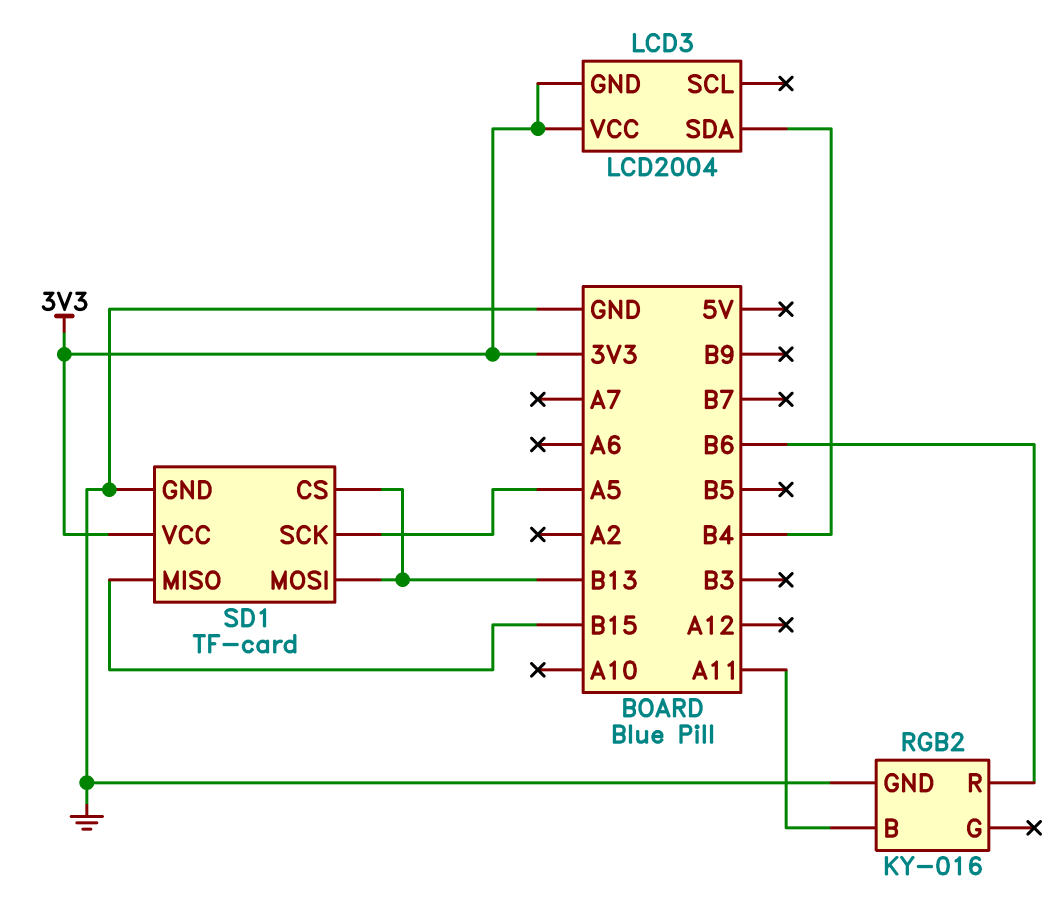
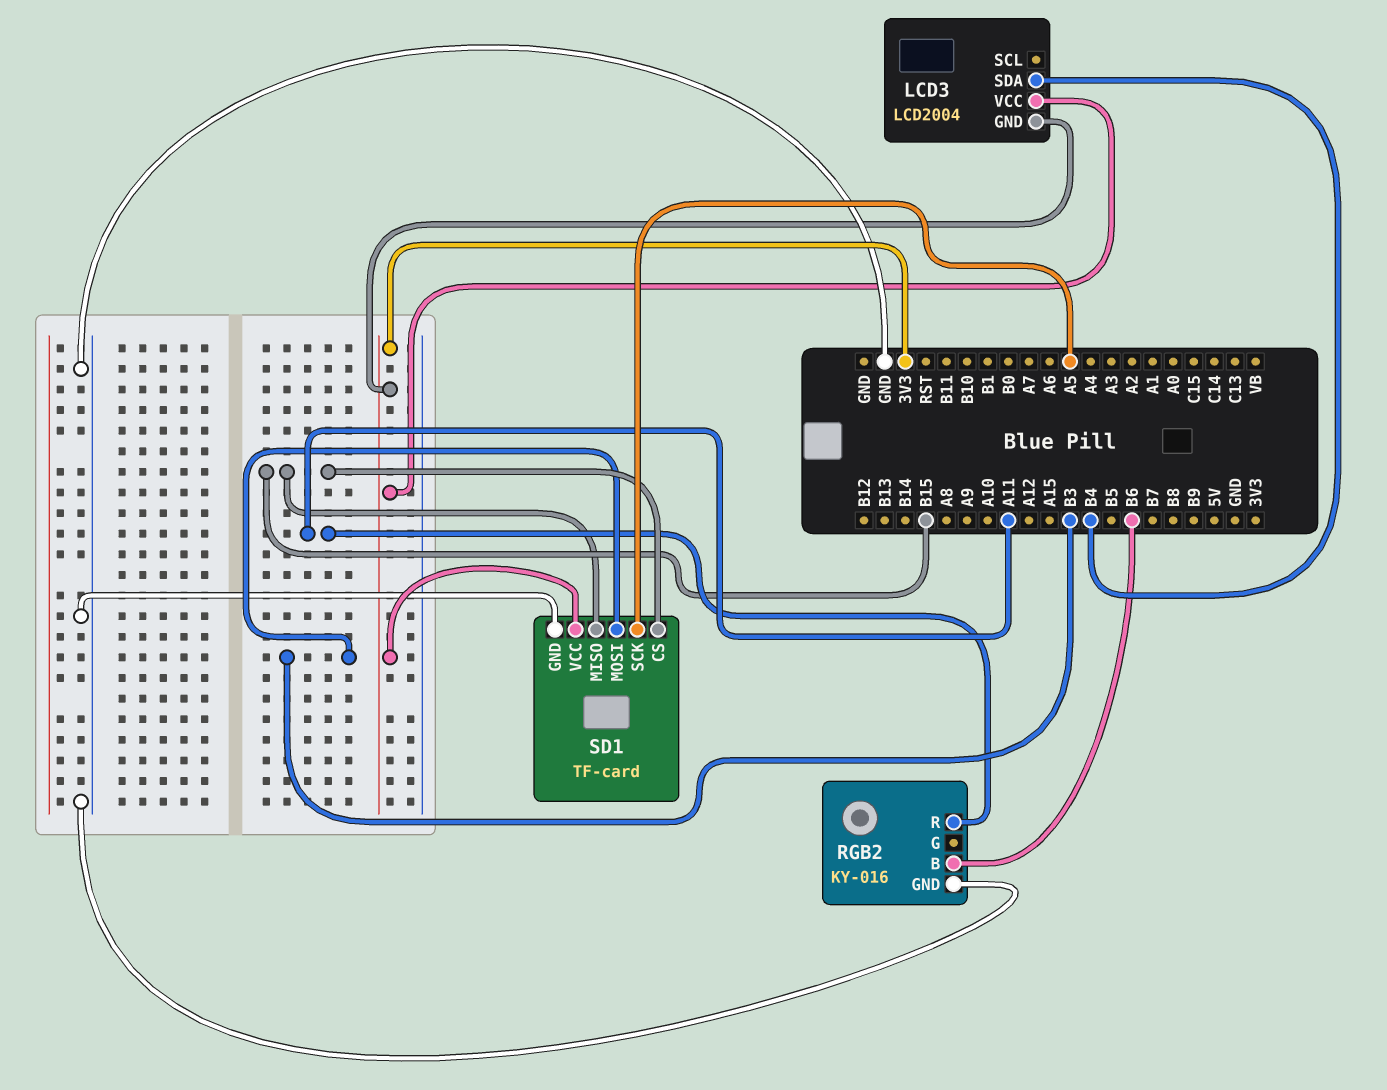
RGB2 pin B: A11 -> B6
RGB2 pin R: B6 -> A11
SD1 pin CS: B13 -> B15
SD1 pin MOSI: B13 -> B3

